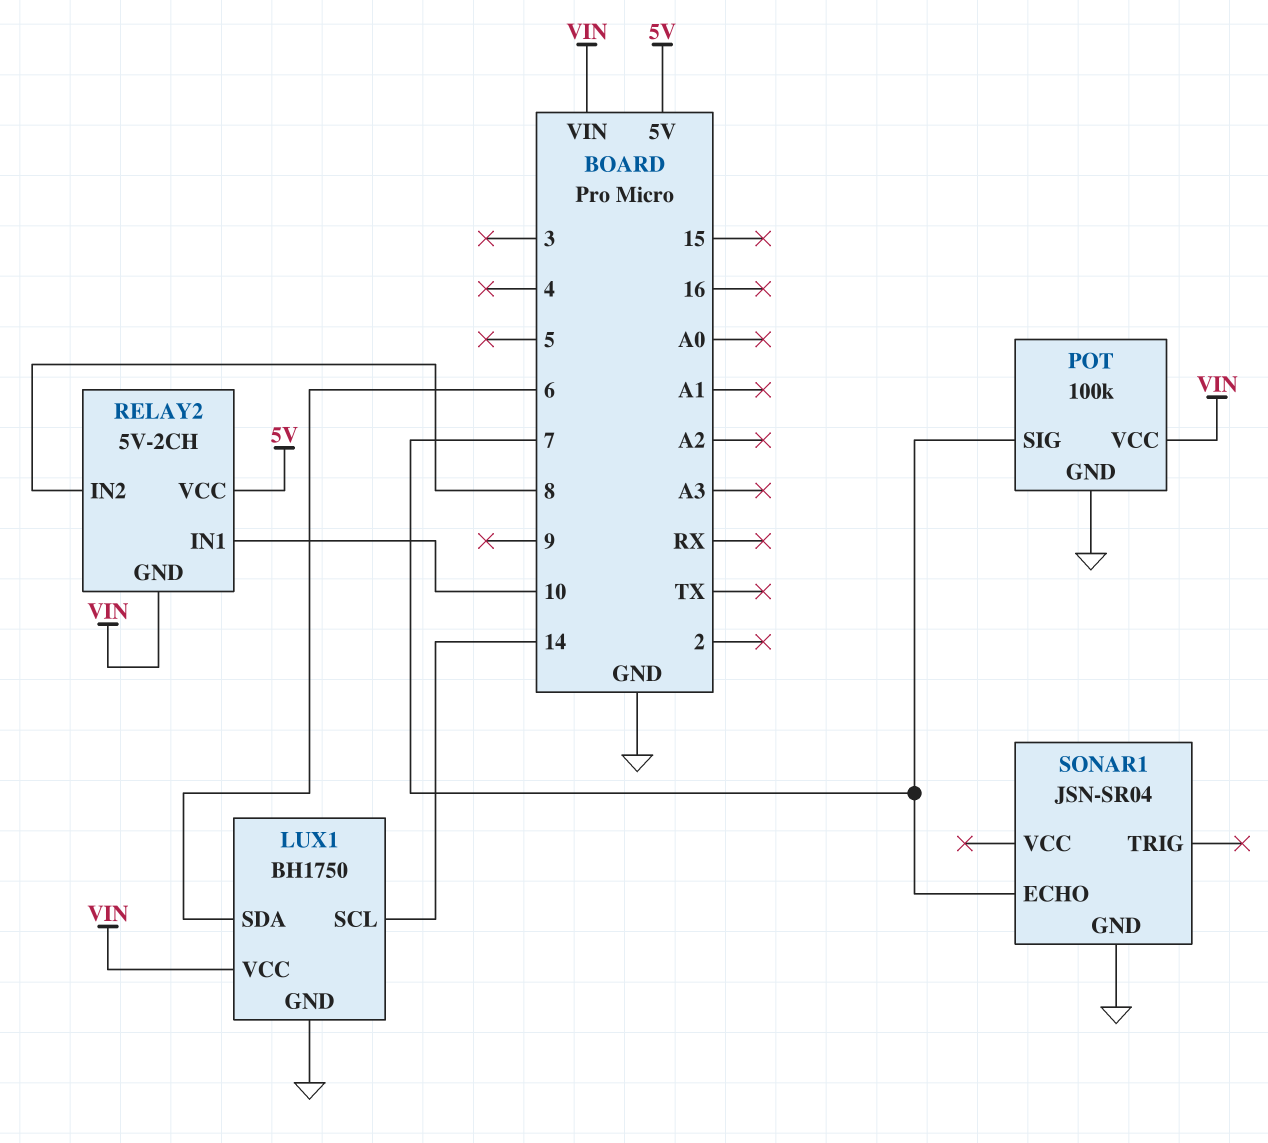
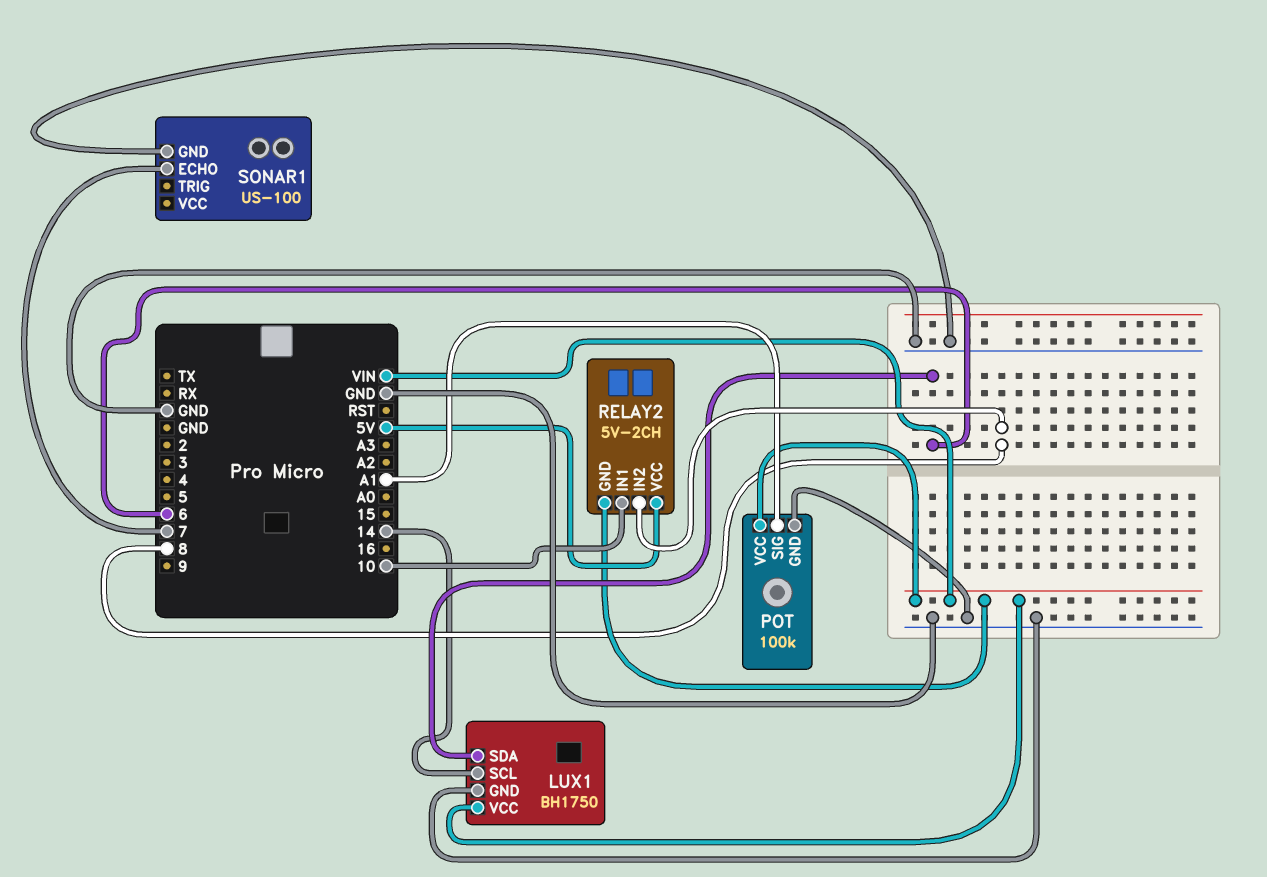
POT pin SIG: 7 -> A1
SONAR1: JSN-SR04 -> US-100

